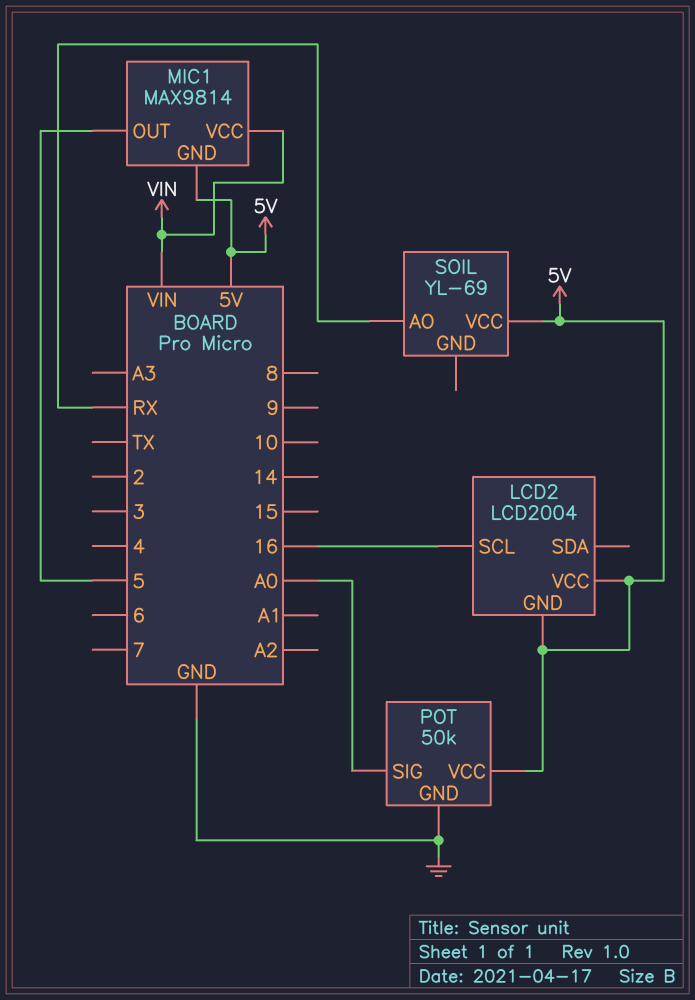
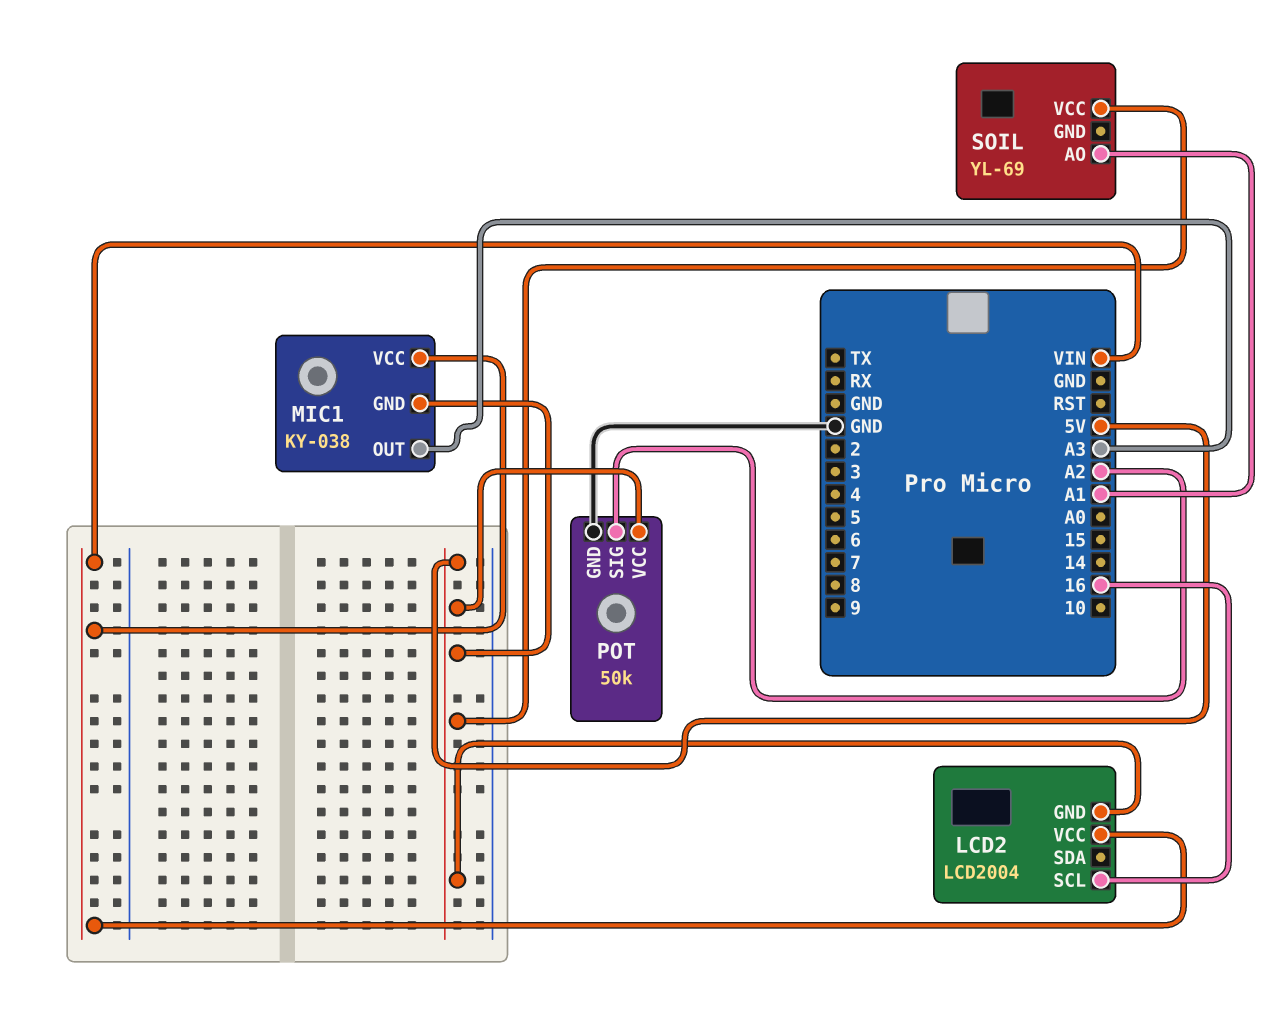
LCD2 pin VCC: 5V -> VIN
MIC1: MAX9814 -> KY-038
MIC1 pin OUT: 5 -> A3
POT pin SIG: A0 -> A2
SOIL pin AO: RX -> A1

